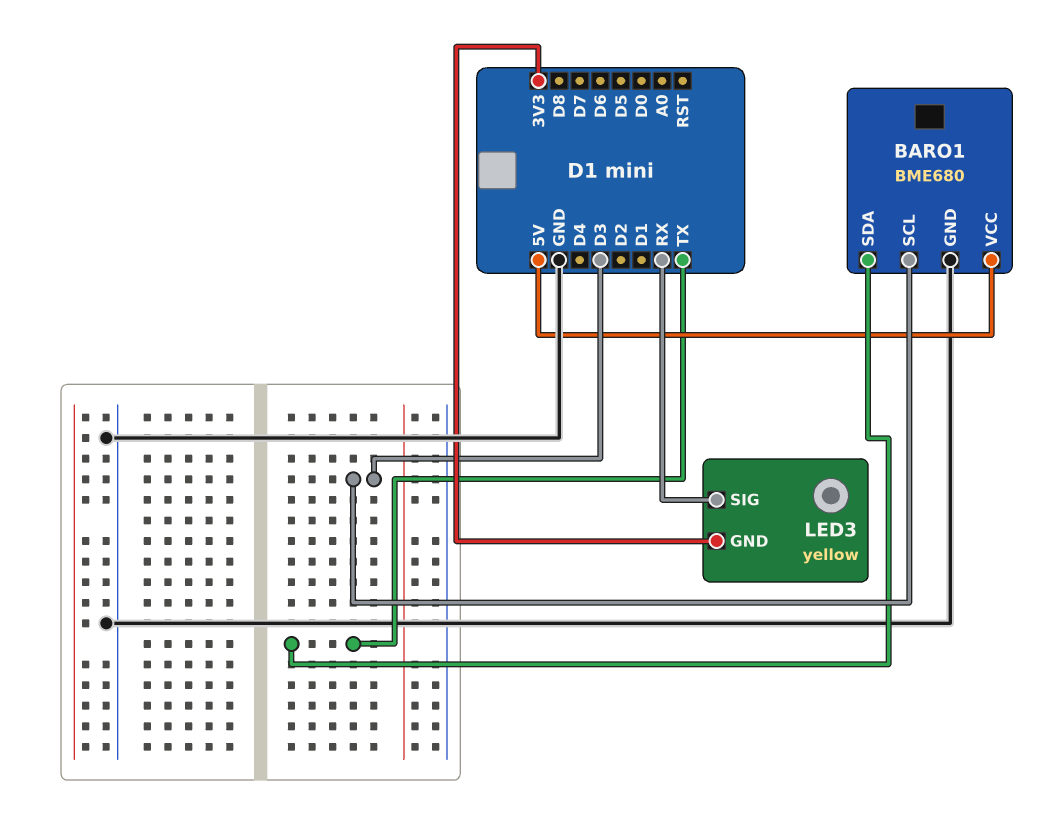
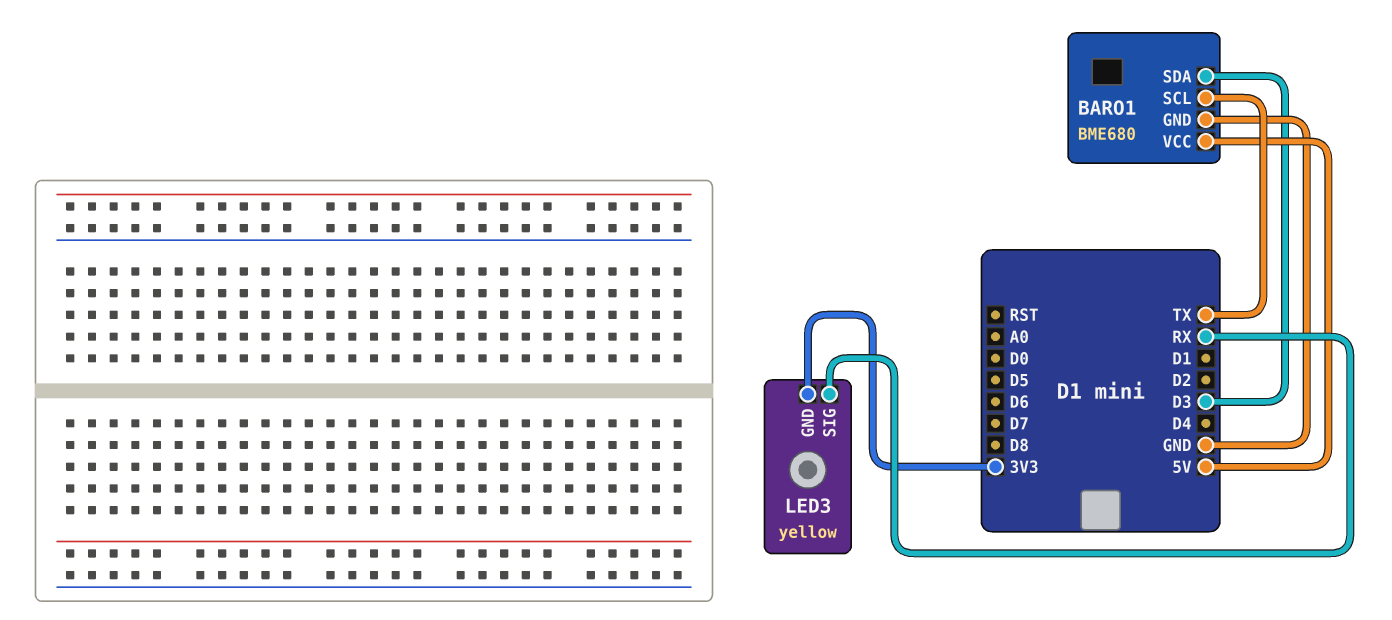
BARO1 pin SCL: D3 -> TX
BARO1 pin SDA: TX -> D3

